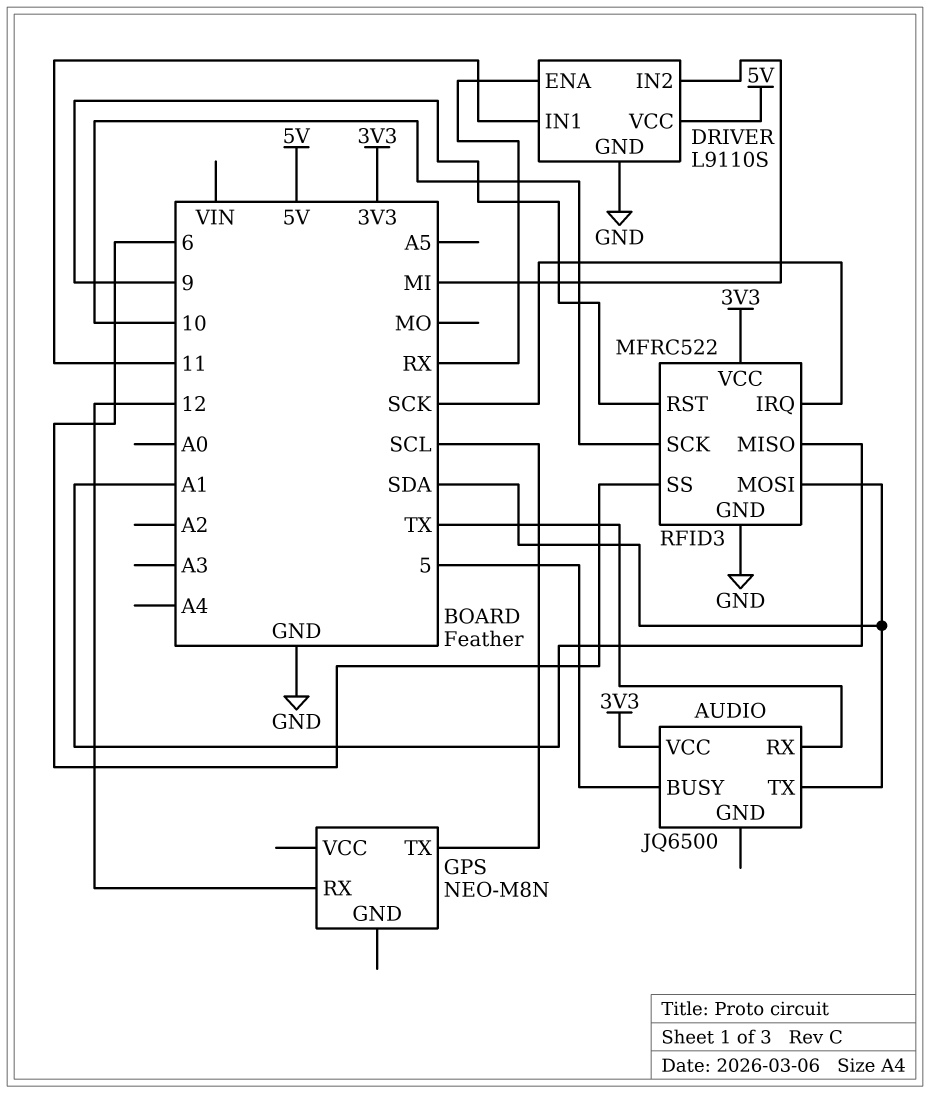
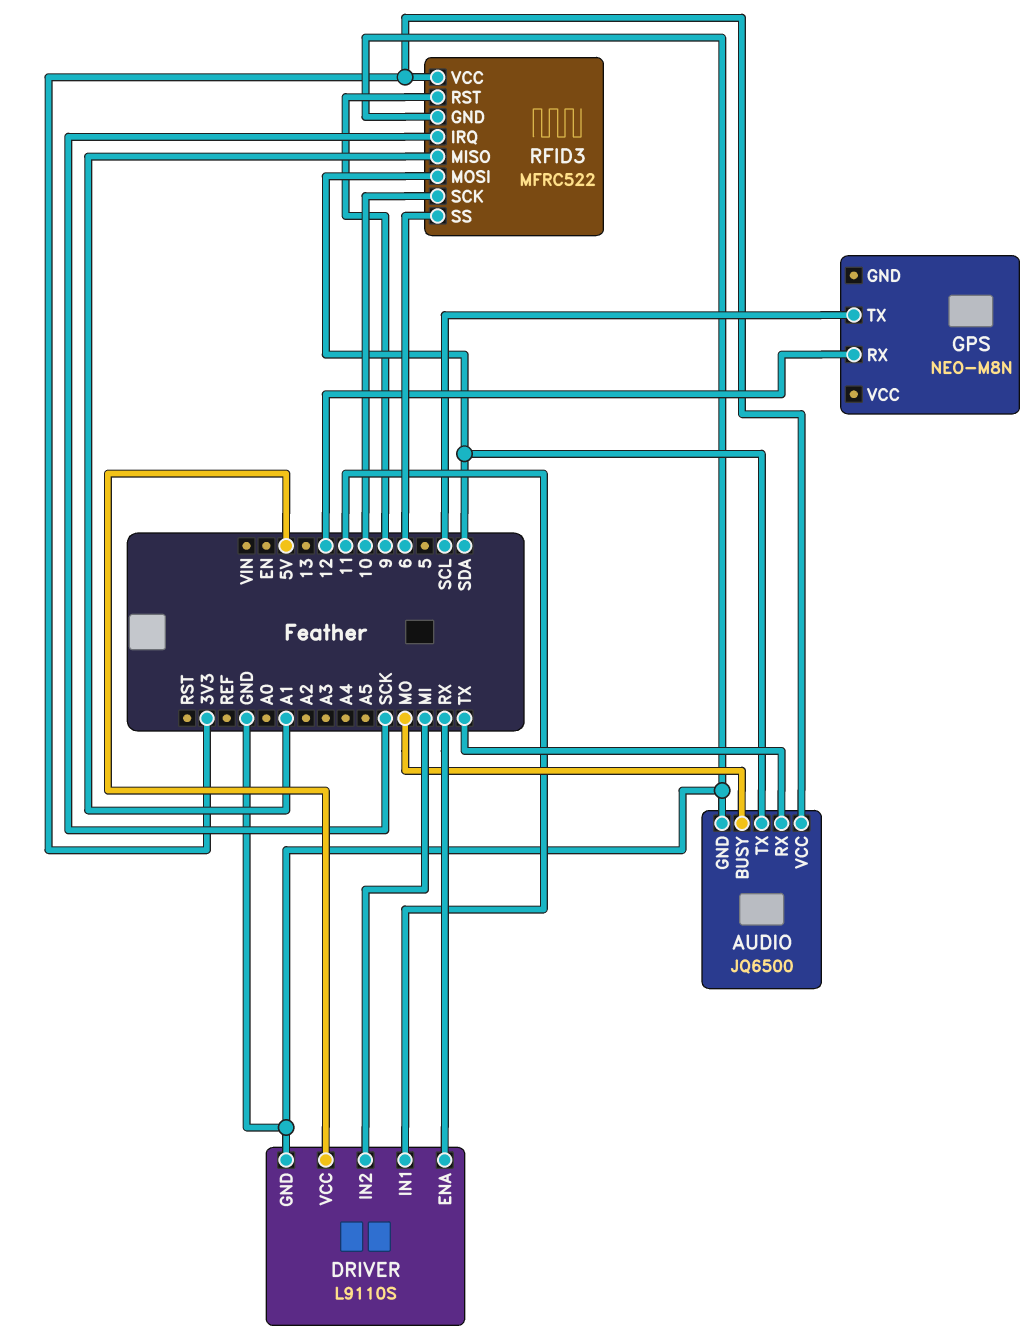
AUDIO pin BUSY: 5 -> MO
AUDIO pin GND: none -> GND

